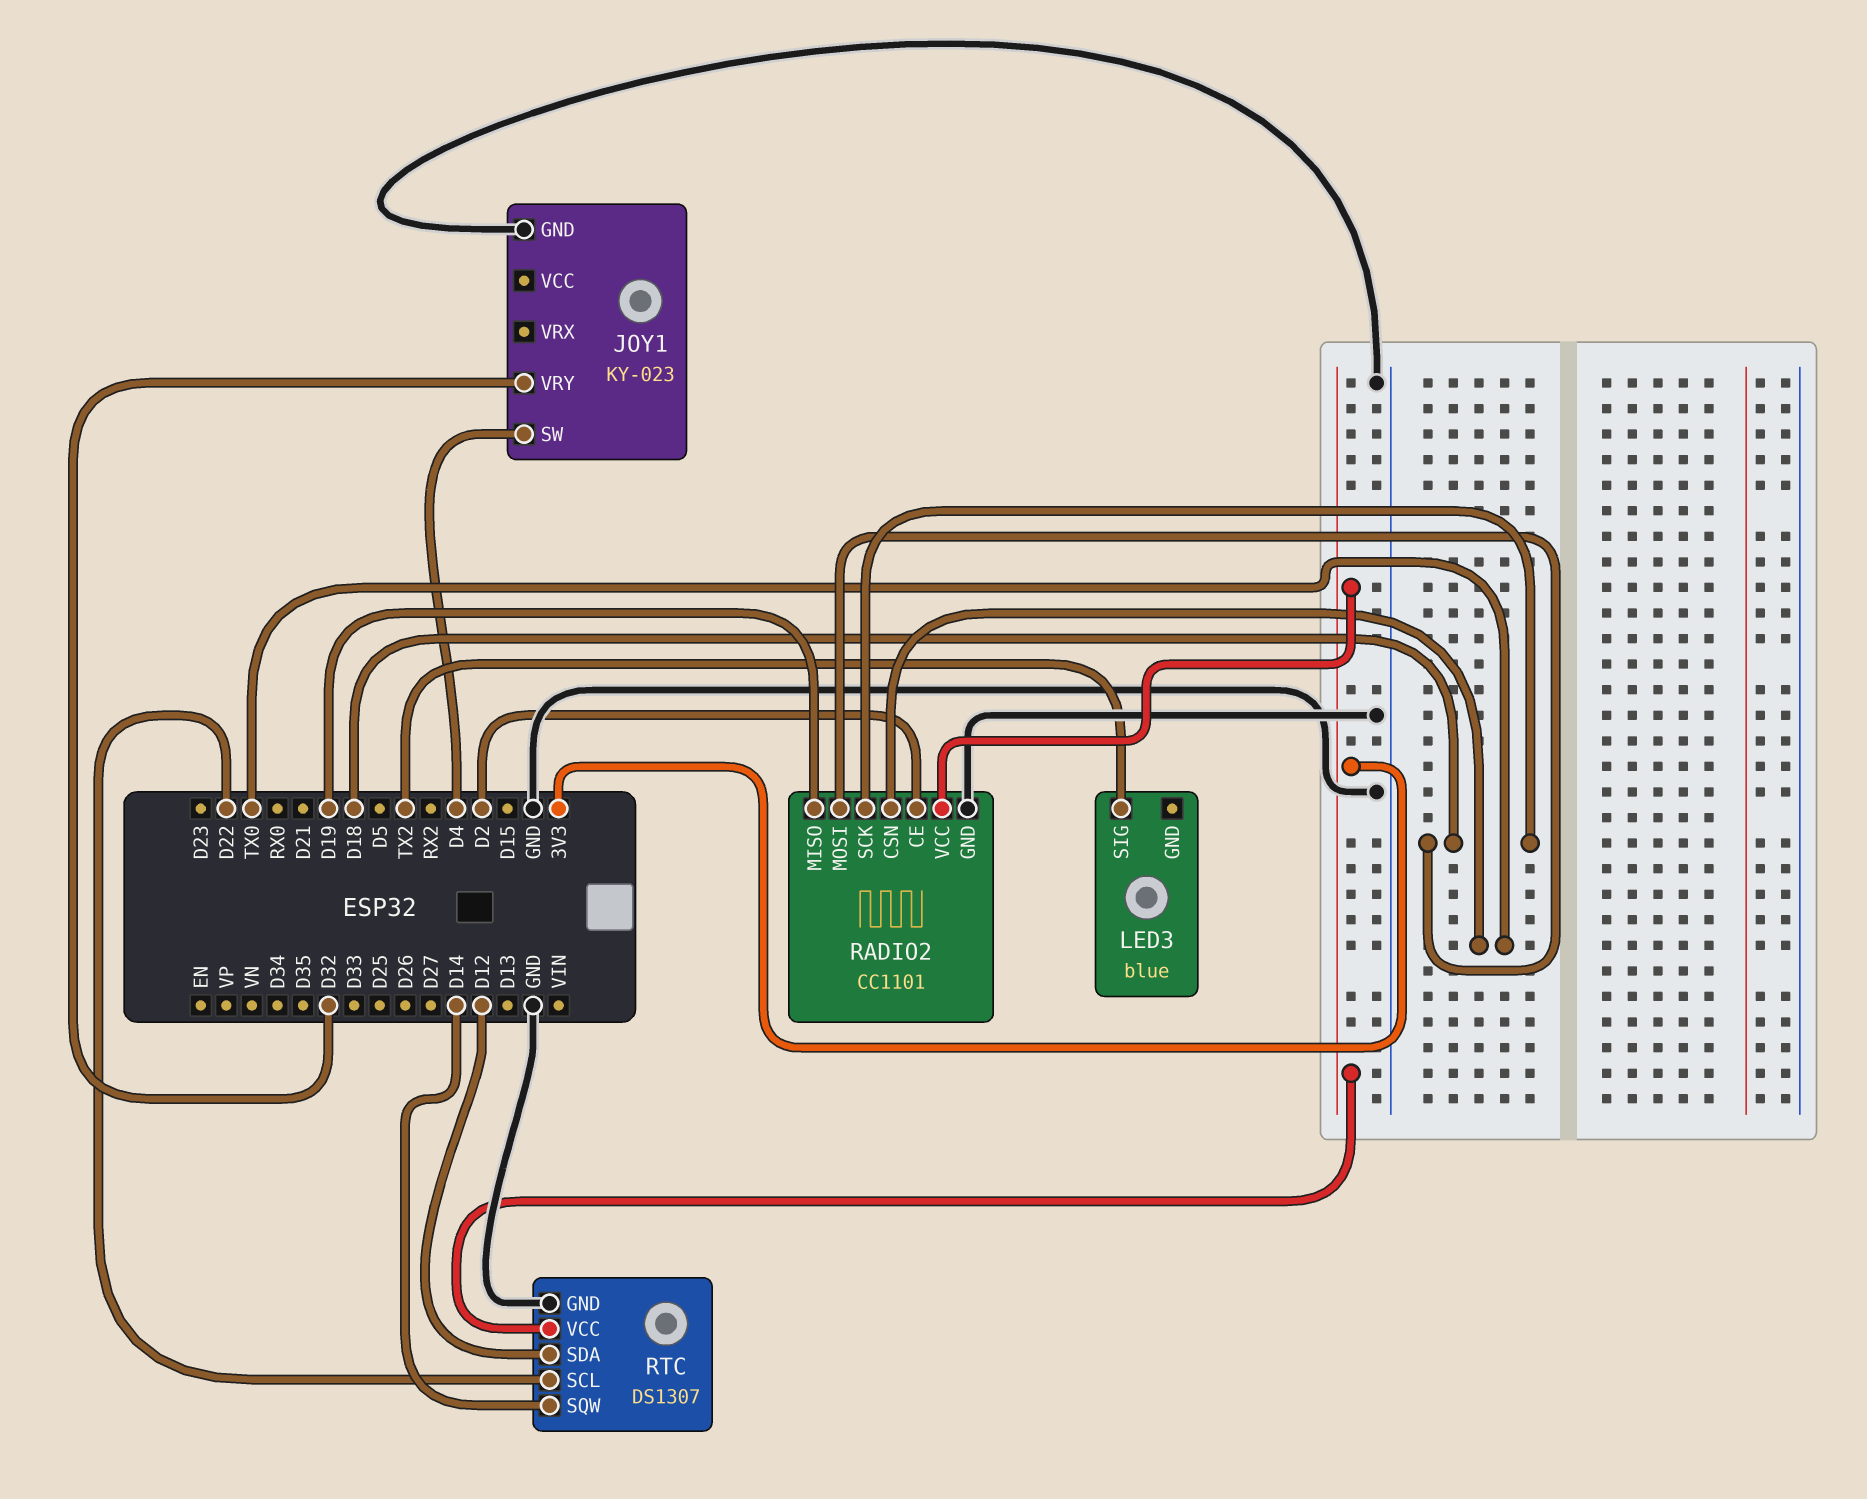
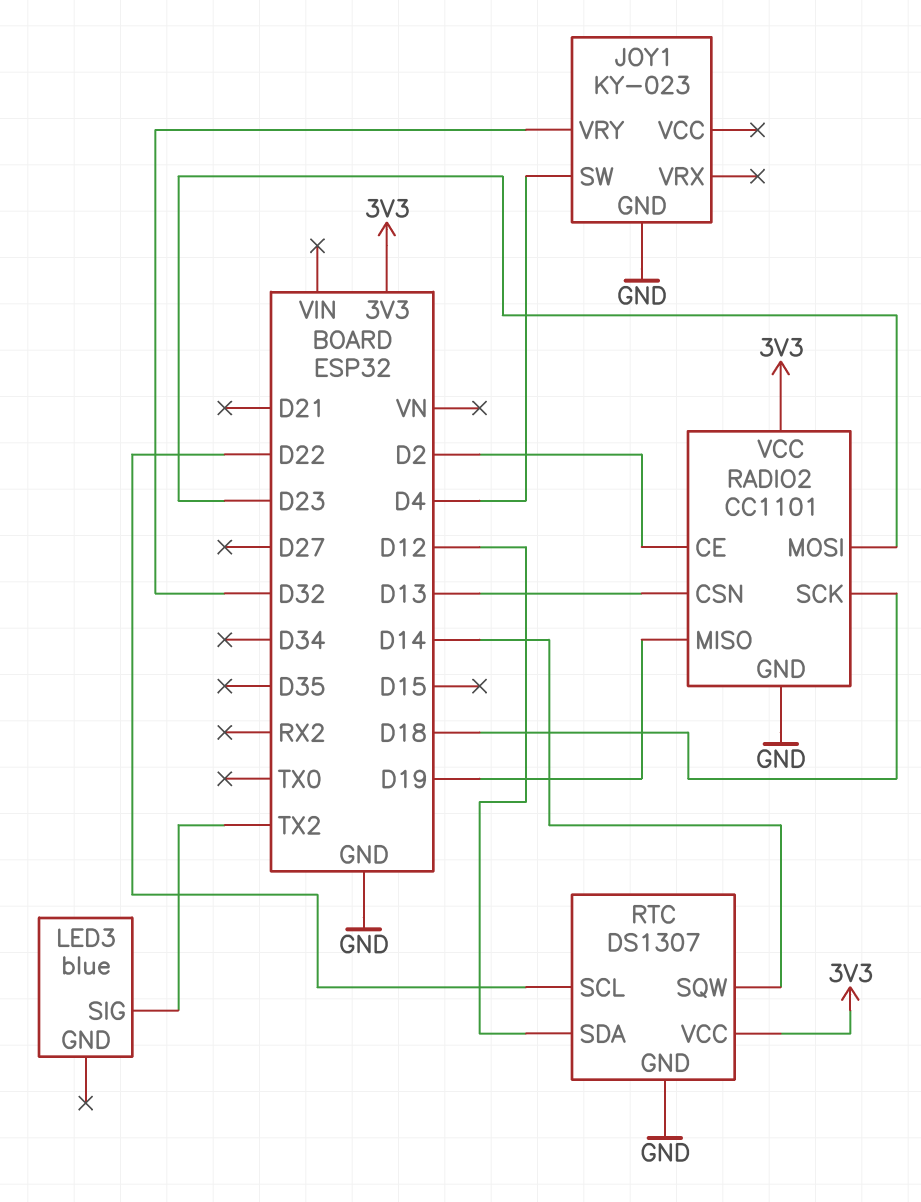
RADIO2 pin CSN: TX0 -> D13
RADIO2 pin MOSI: D18 -> D23

